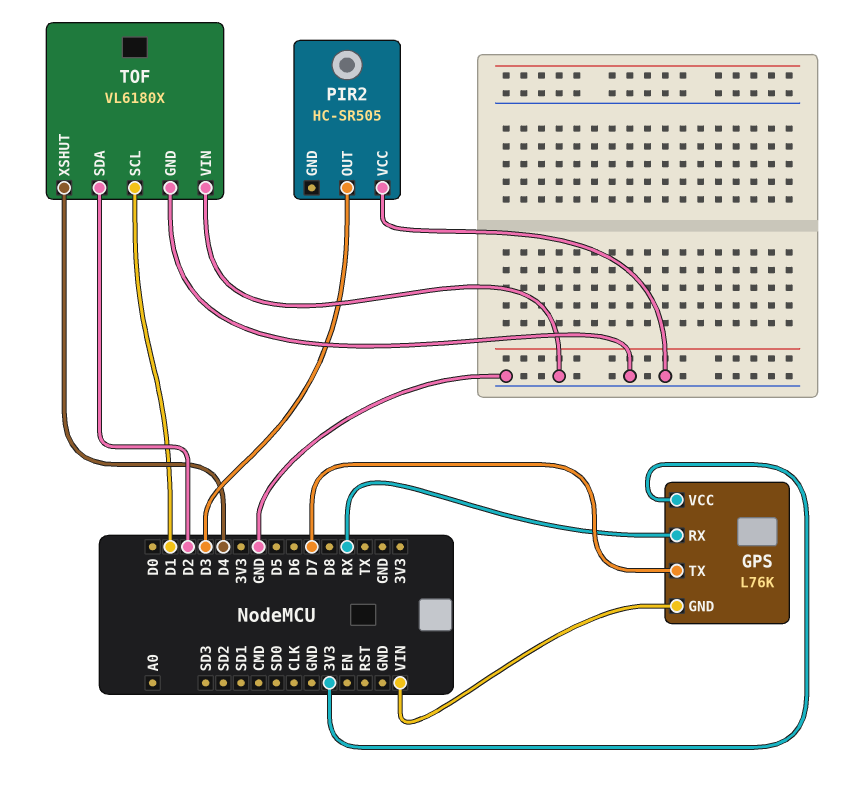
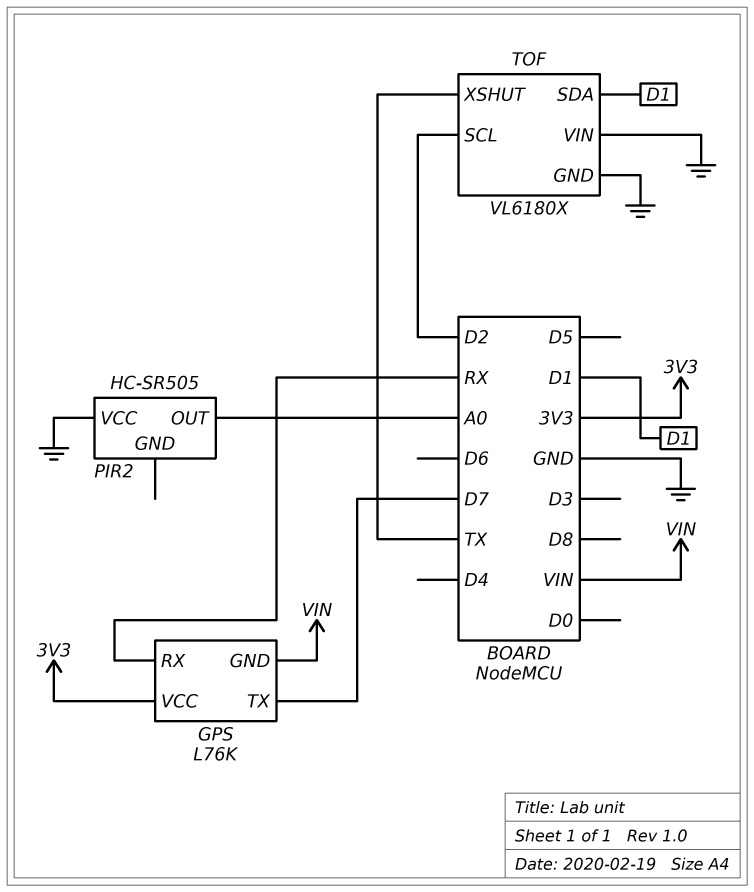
PIR2 pin OUT: D3 -> A0
TOF pin SCL: D1 -> D2
TOF pin SDA: D2 -> D1
TOF pin XSHUT: D4 -> TX

